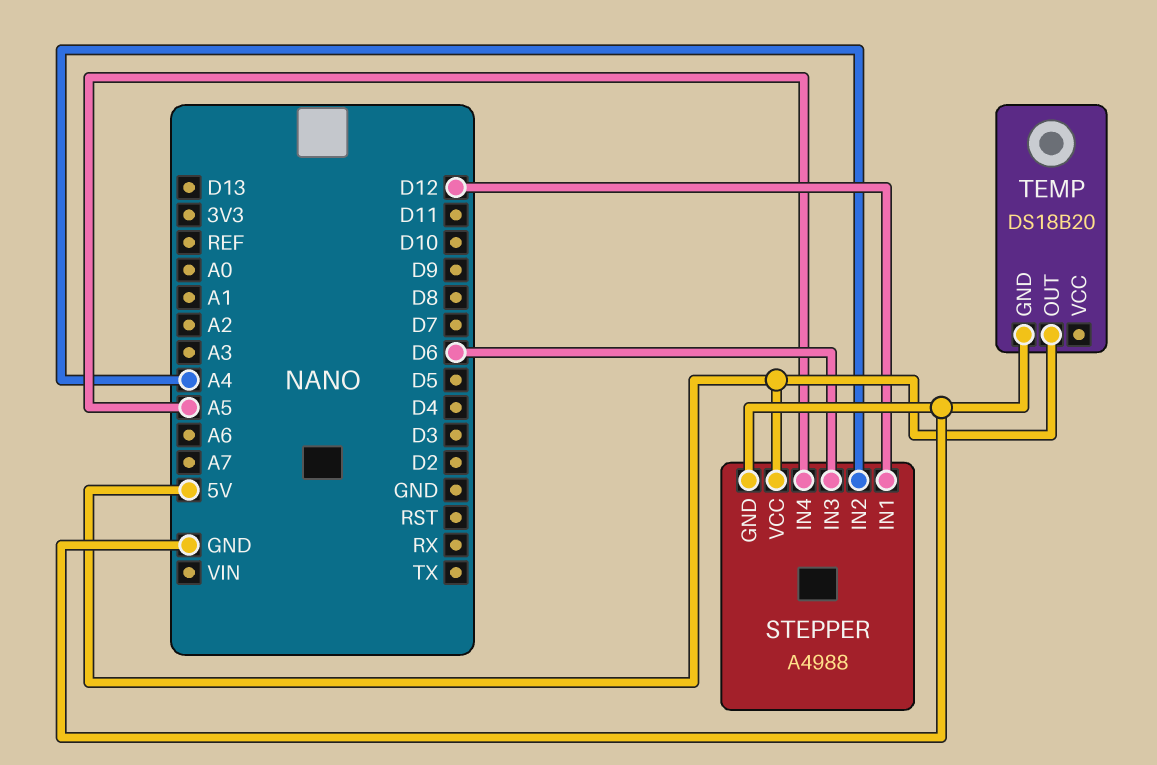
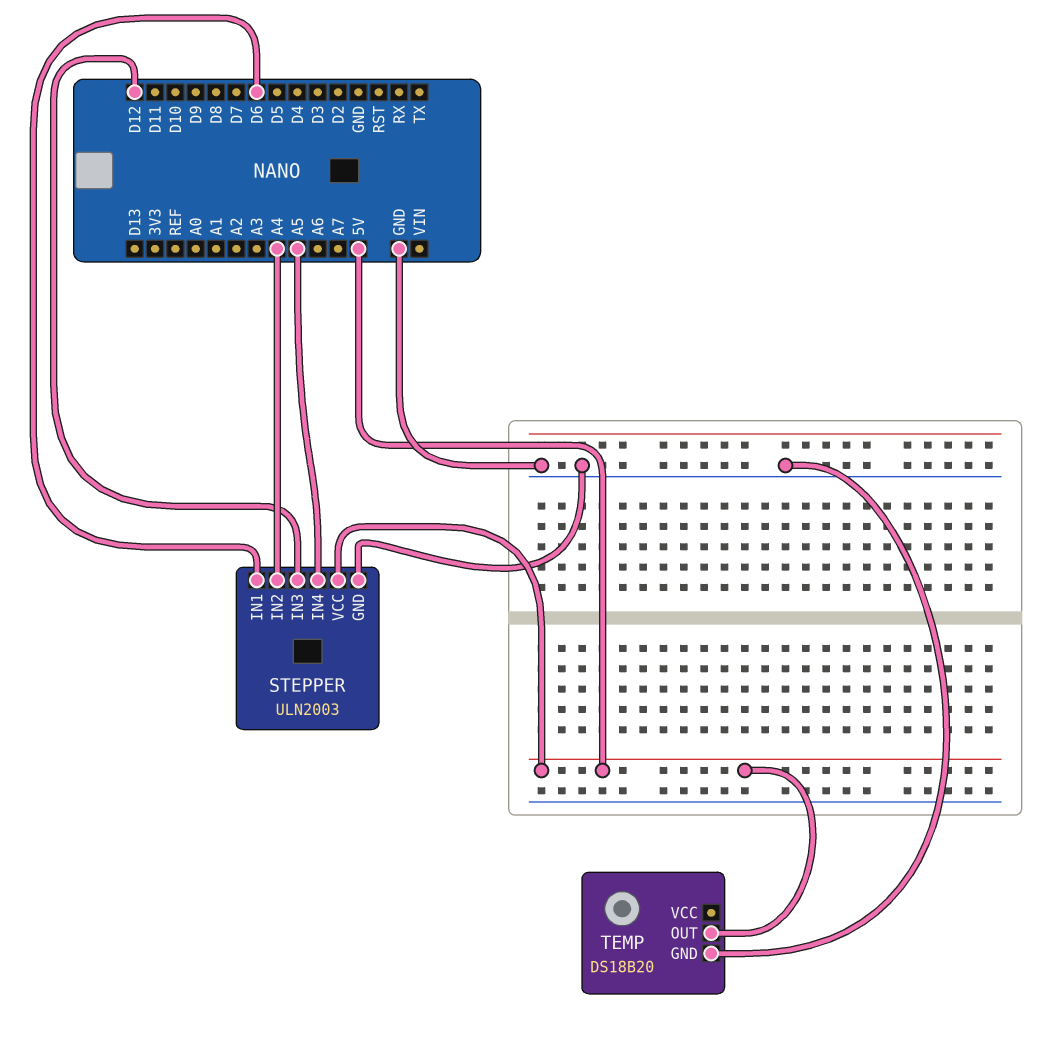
STEPPER: A4988 -> ULN2003
STEPPER pin IN1: D12 -> D6
STEPPER pin IN3: D6 -> D12

